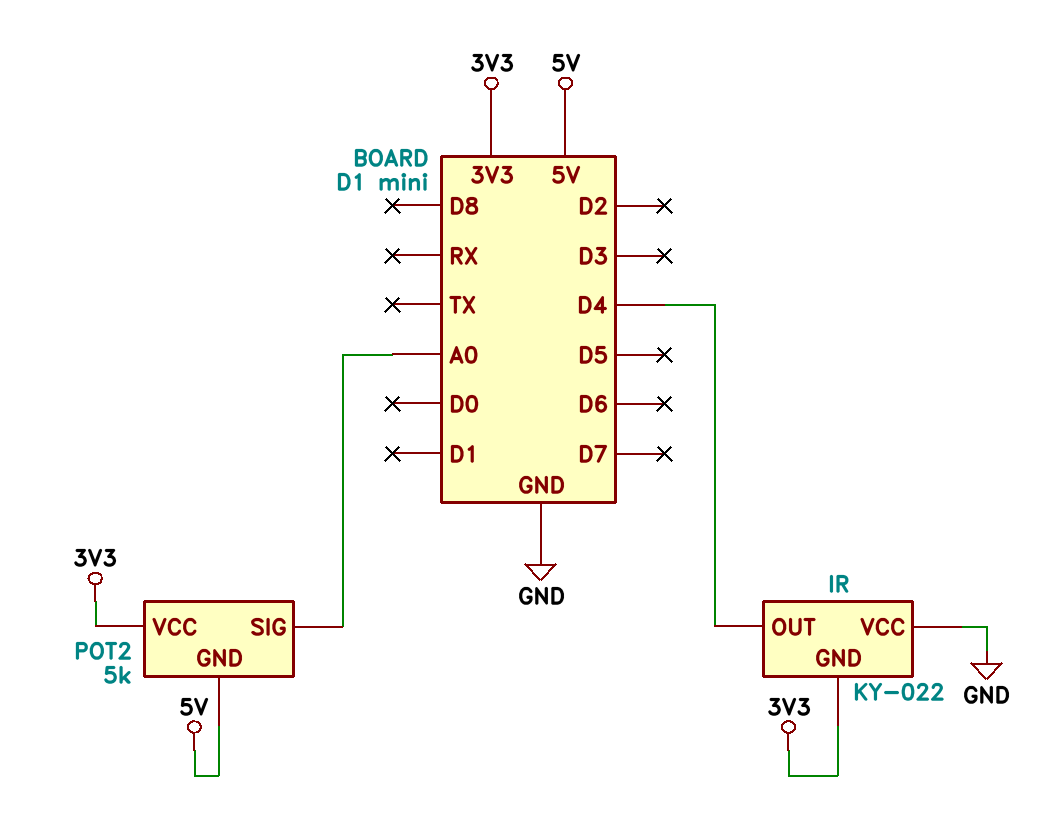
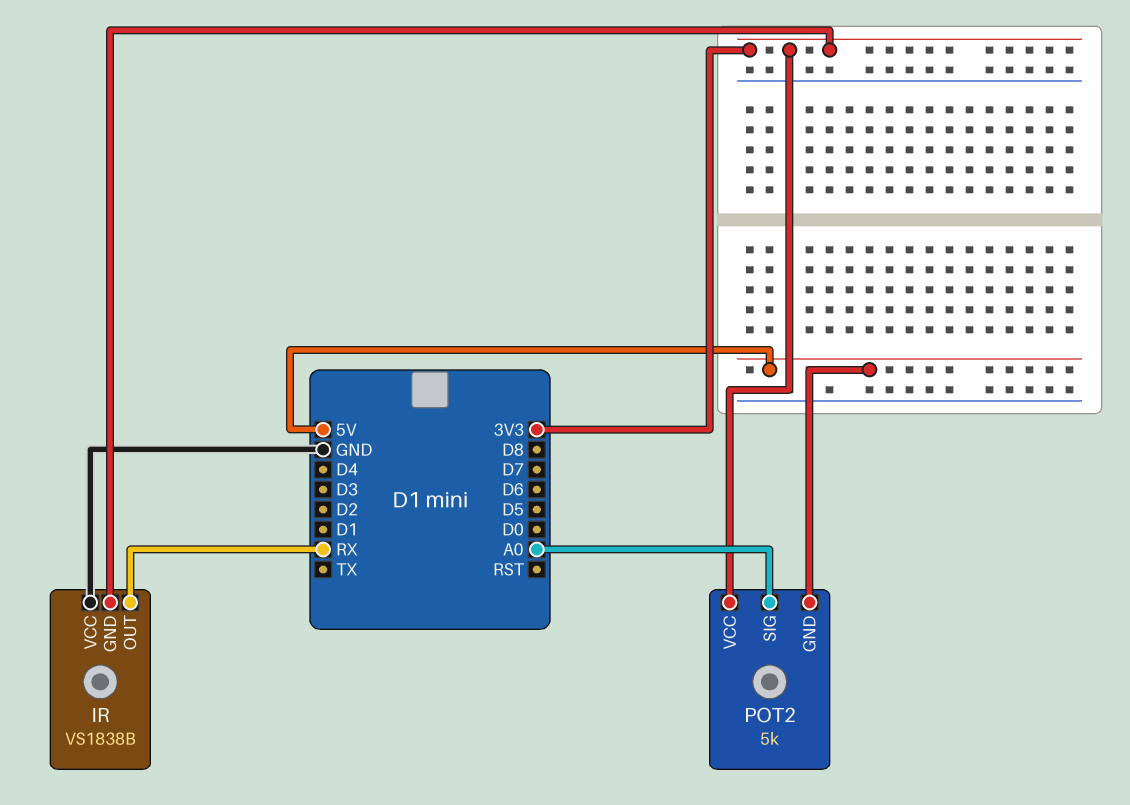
IR: KY-022 -> VS1838B
IR pin OUT: D4 -> RX

